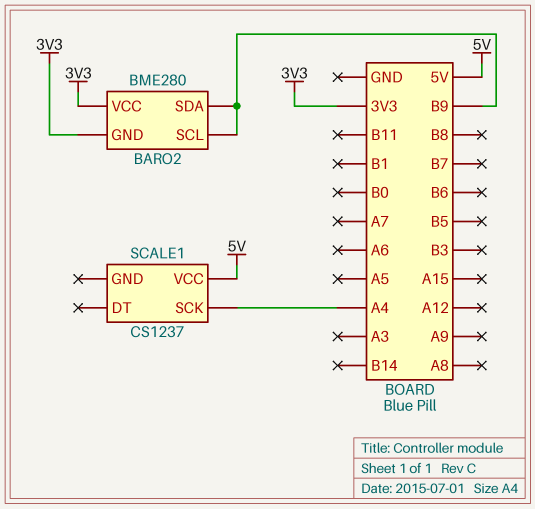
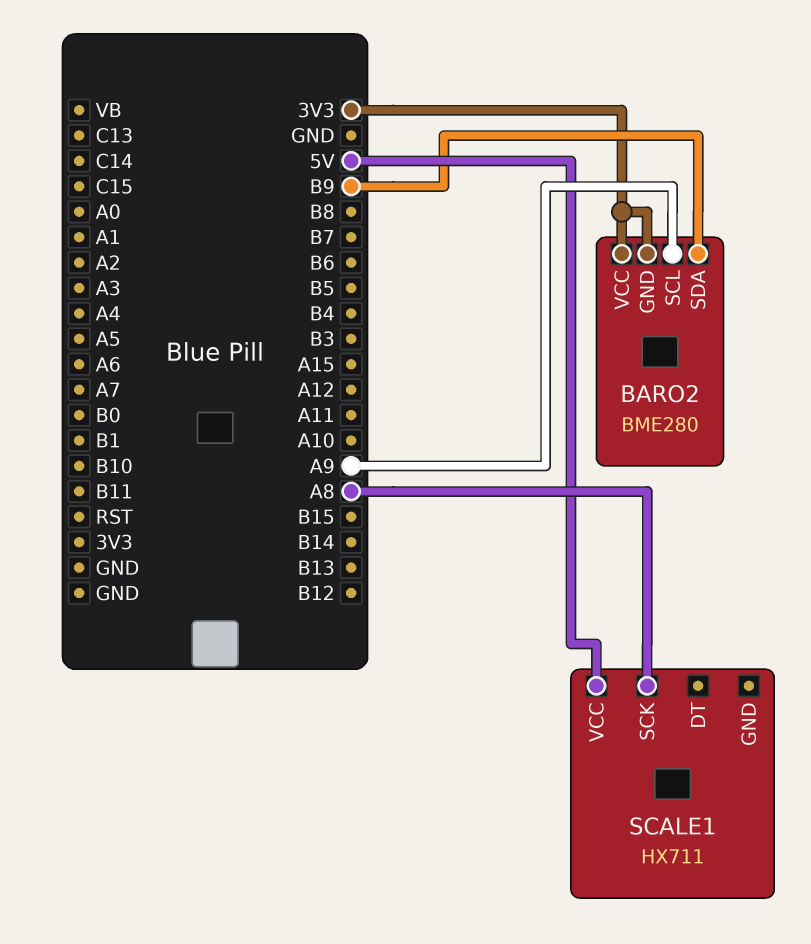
BARO2 pin SCL: B9 -> A9
SCALE1: CS1237 -> HX711
SCALE1 pin SCK: A4 -> A8

